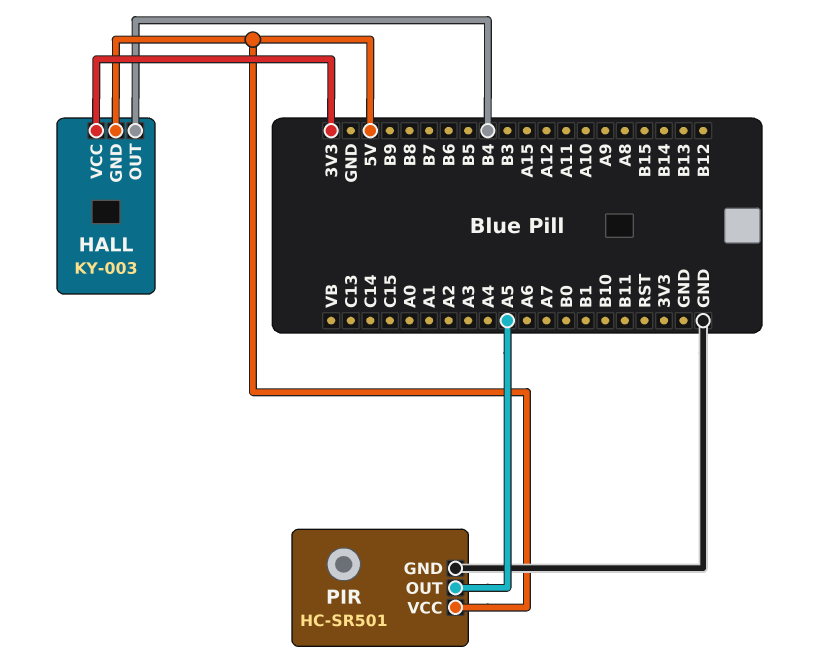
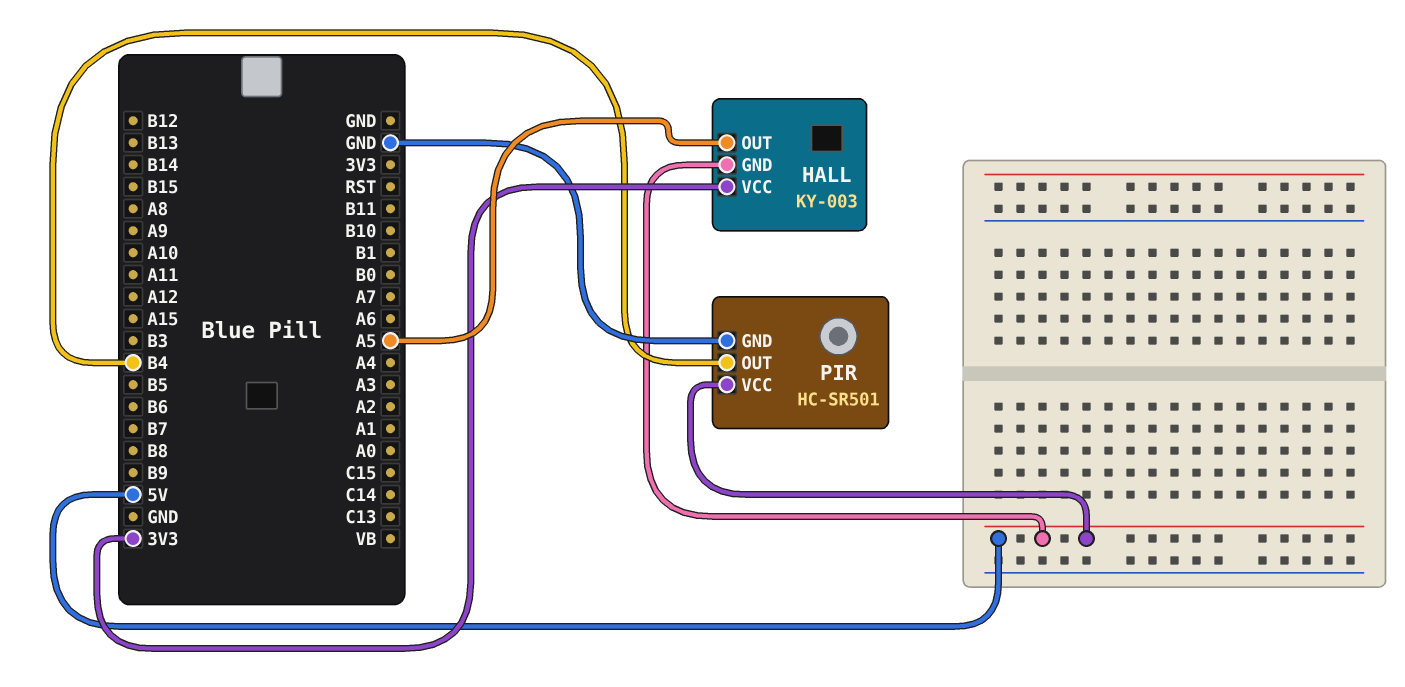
HALL pin OUT: B4 -> A5
PIR pin OUT: A5 -> B4

